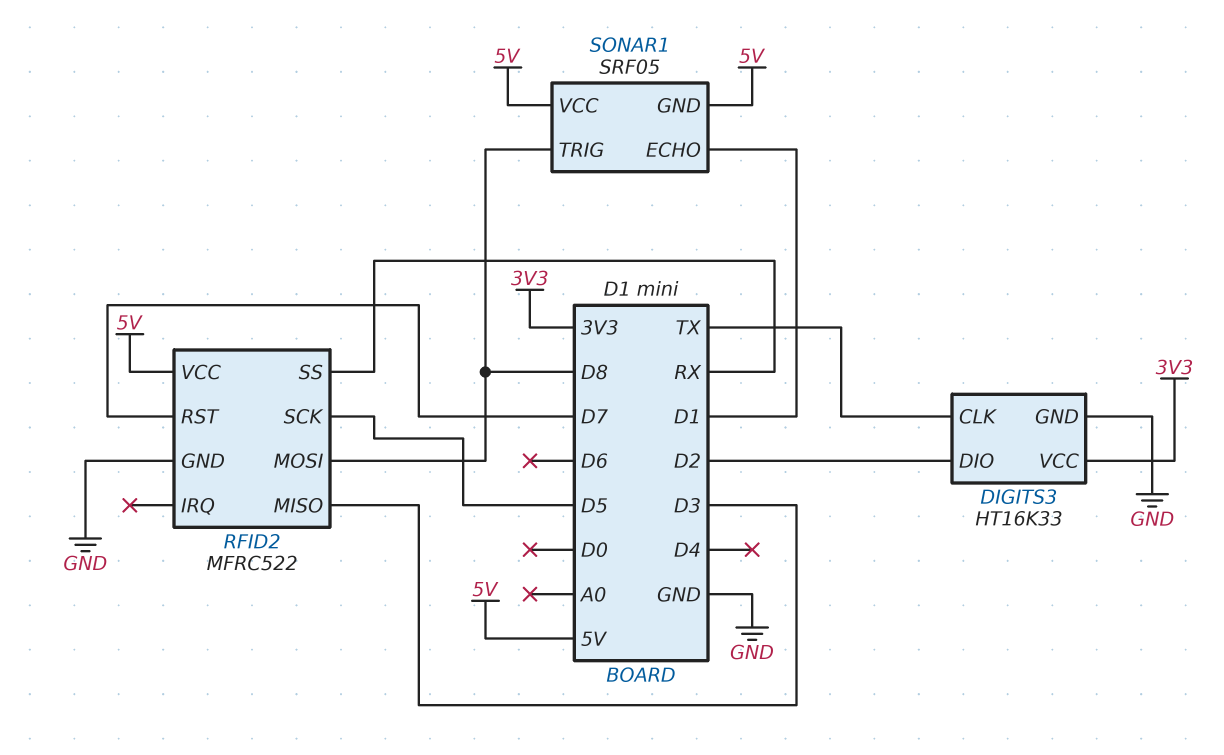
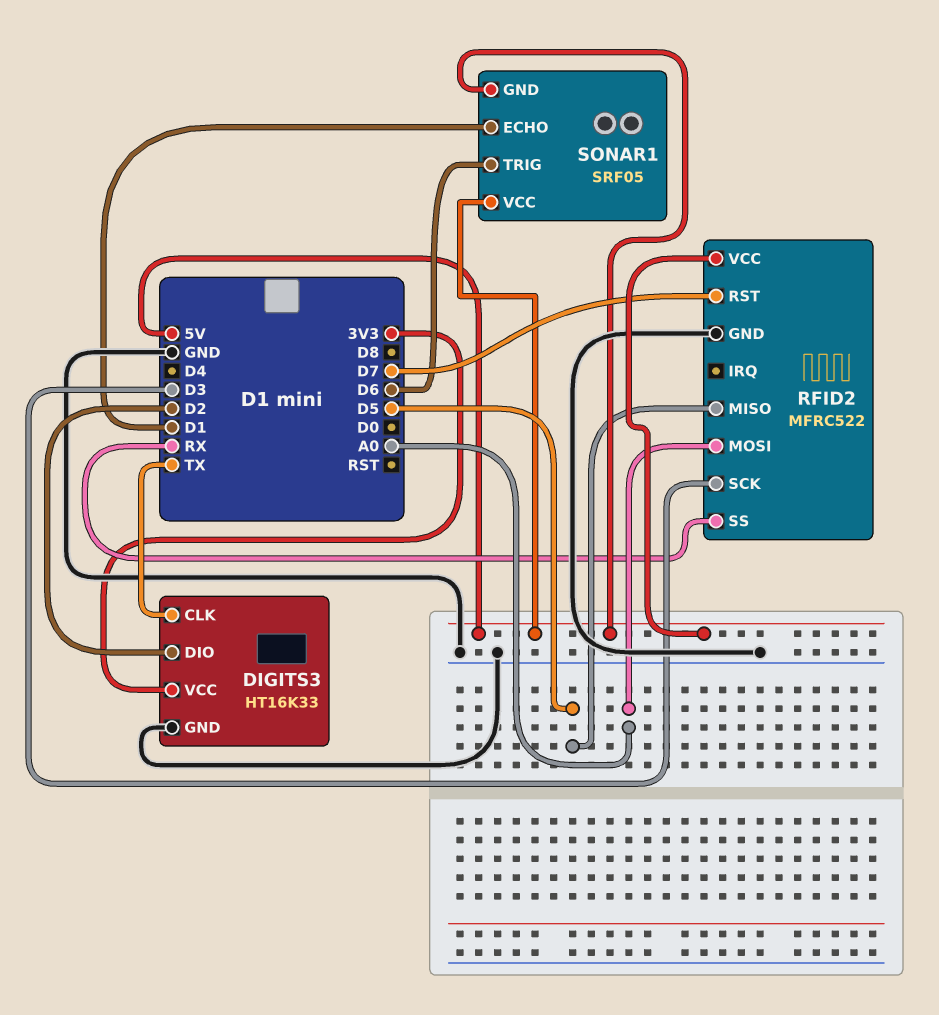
RFID2 pin MISO: D3 -> D5
RFID2 pin MOSI: D8 -> A0
RFID2 pin SCK: D5 -> D3
SONAR1 pin TRIG: D8 -> D6

